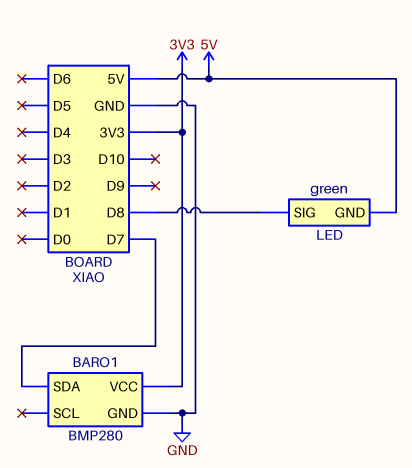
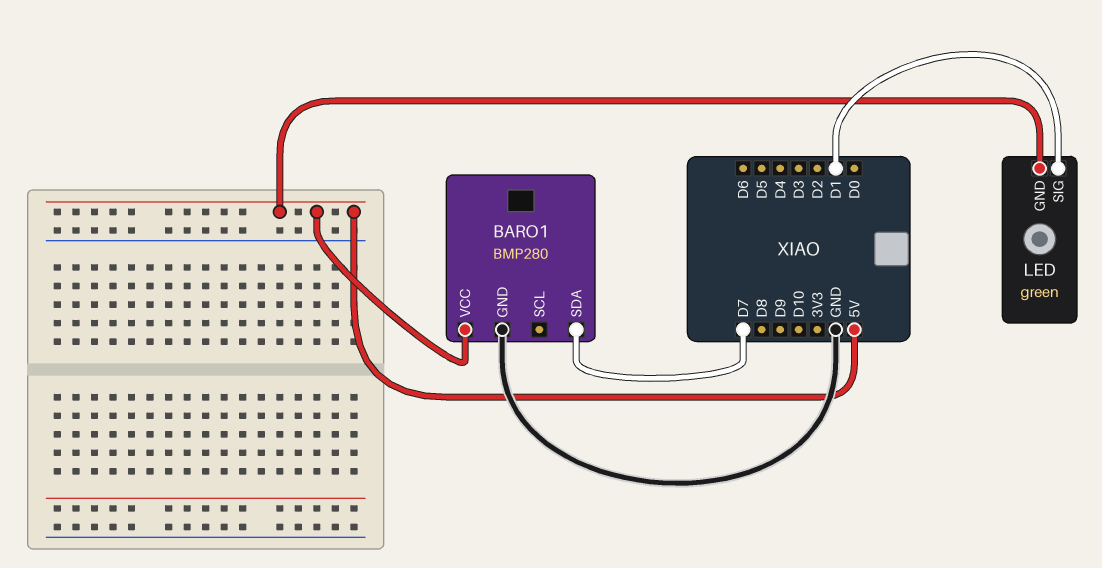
BARO1 pin VCC: 3V3 -> 5V
LED pin SIG: D8 -> D1

